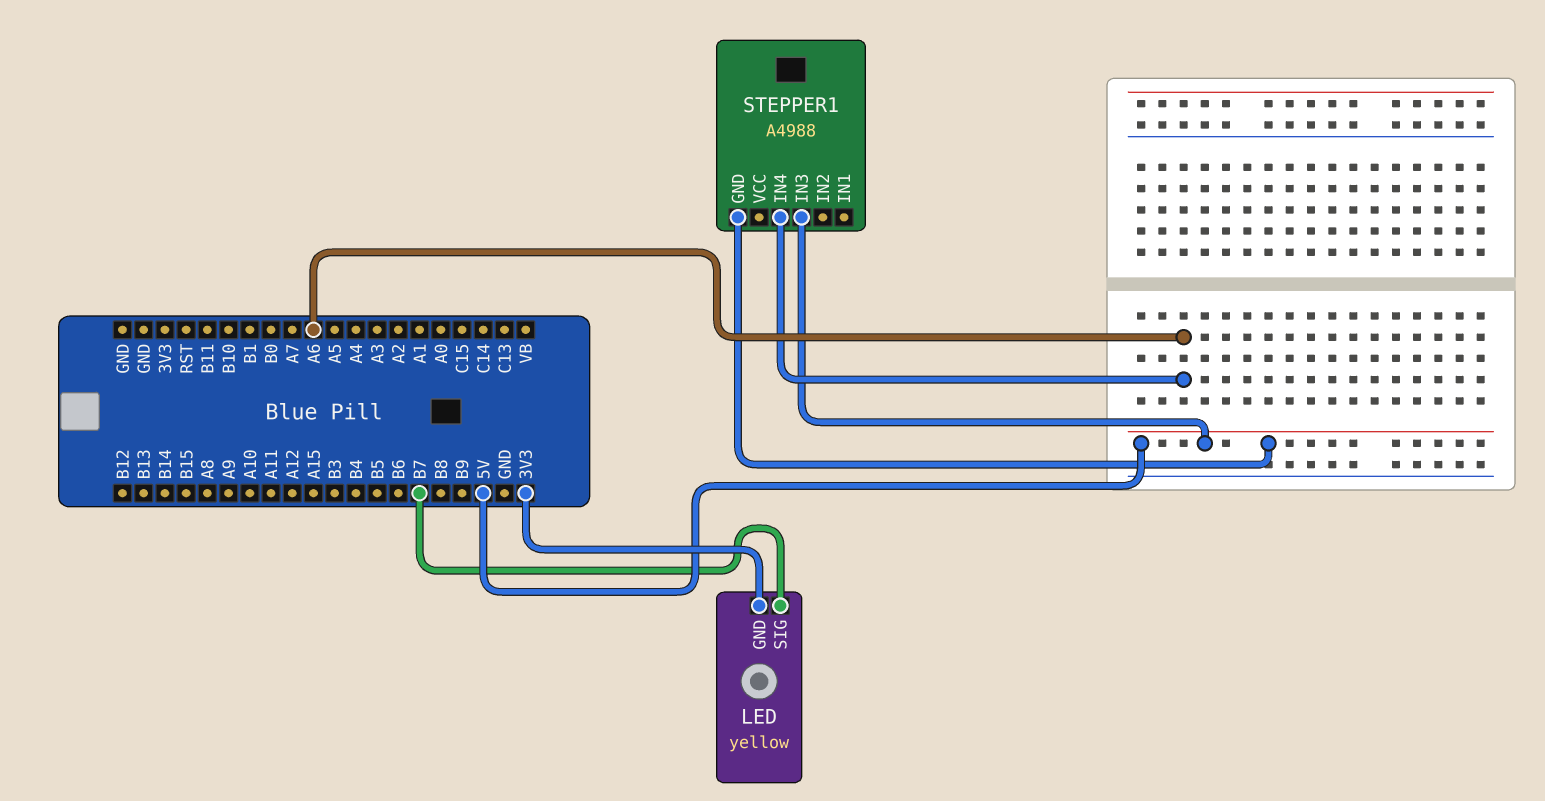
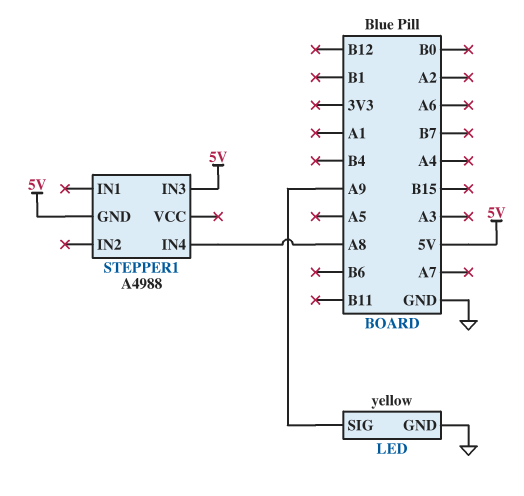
LED pin GND: 3V3 -> GND
LED pin SIG: B7 -> A9
STEPPER1 pin IN4: A6 -> A8

